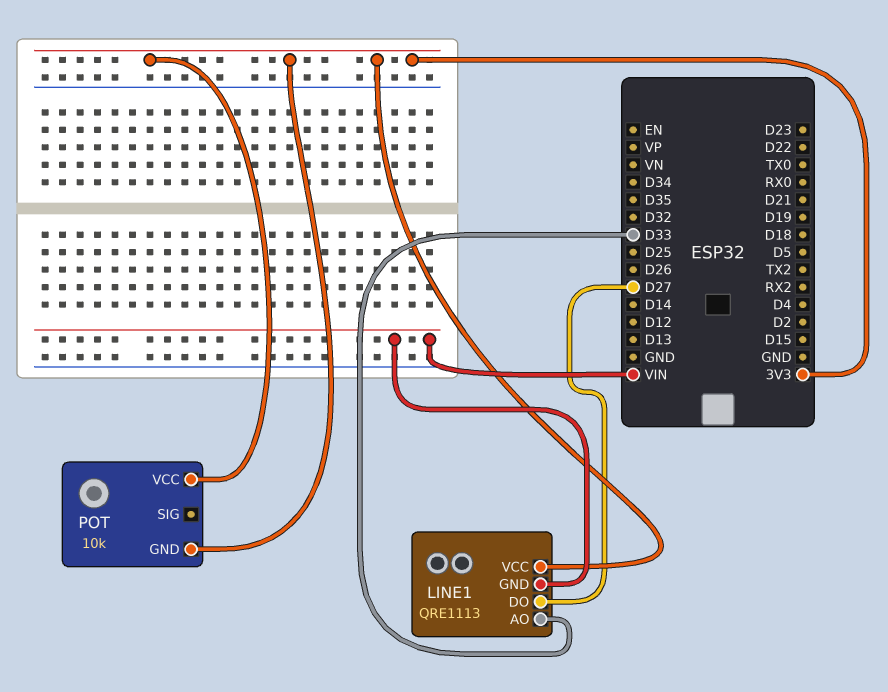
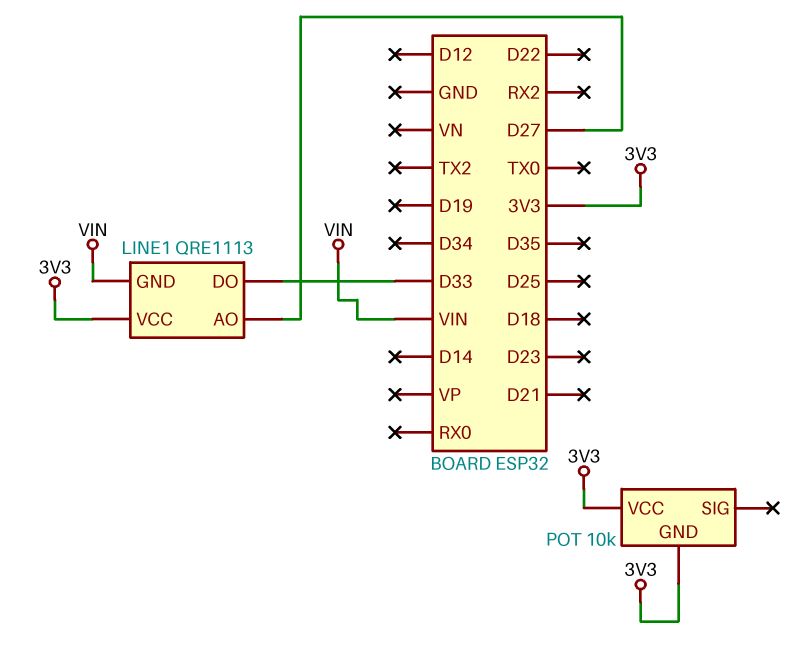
LINE1 pin AO: D33 -> D27
LINE1 pin DO: D27 -> D33

